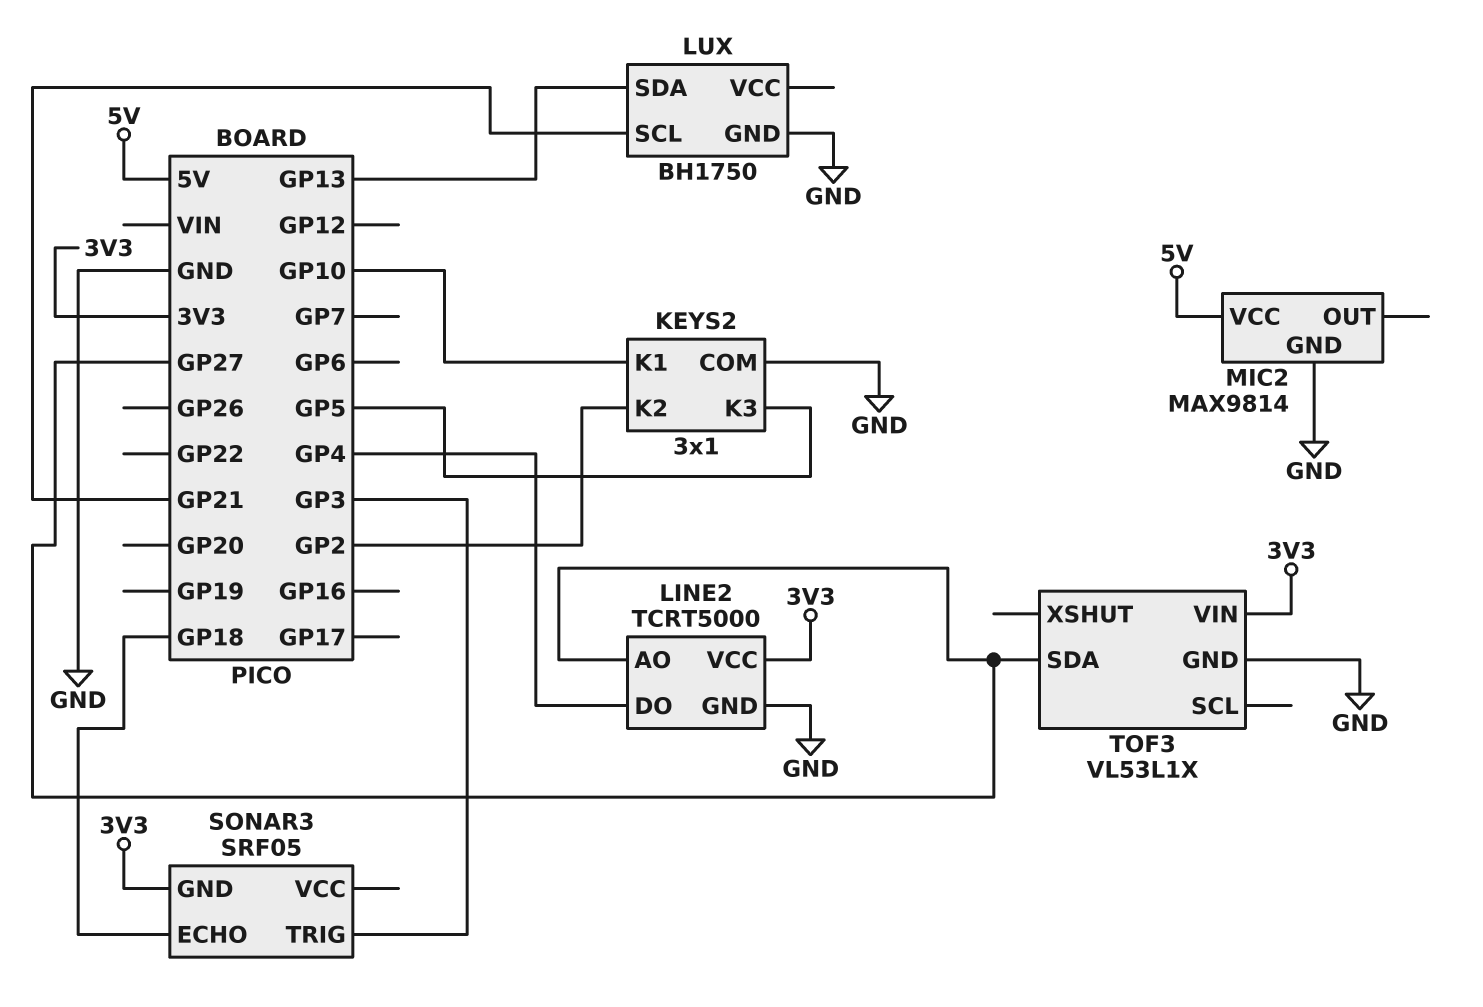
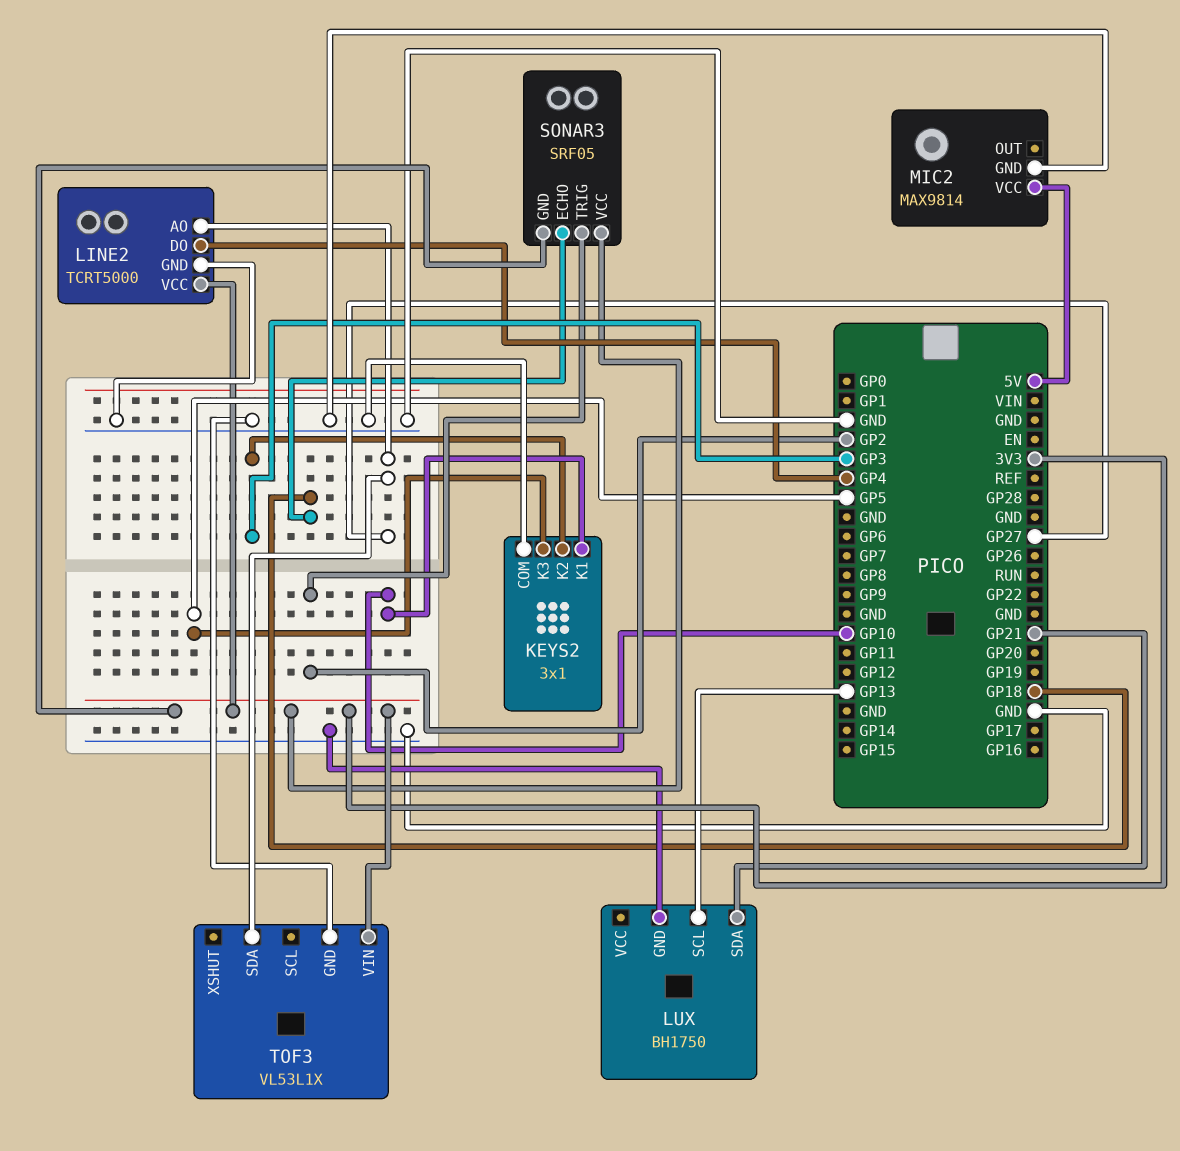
KEYS2 pin K2: GP2 -> GP3
LUX pin SCL: GP21 -> GP13
LUX pin SDA: GP13 -> GP21
SONAR3 pin TRIG: GP3 -> GP2
SONAR3 pin VCC: none -> 3V3

